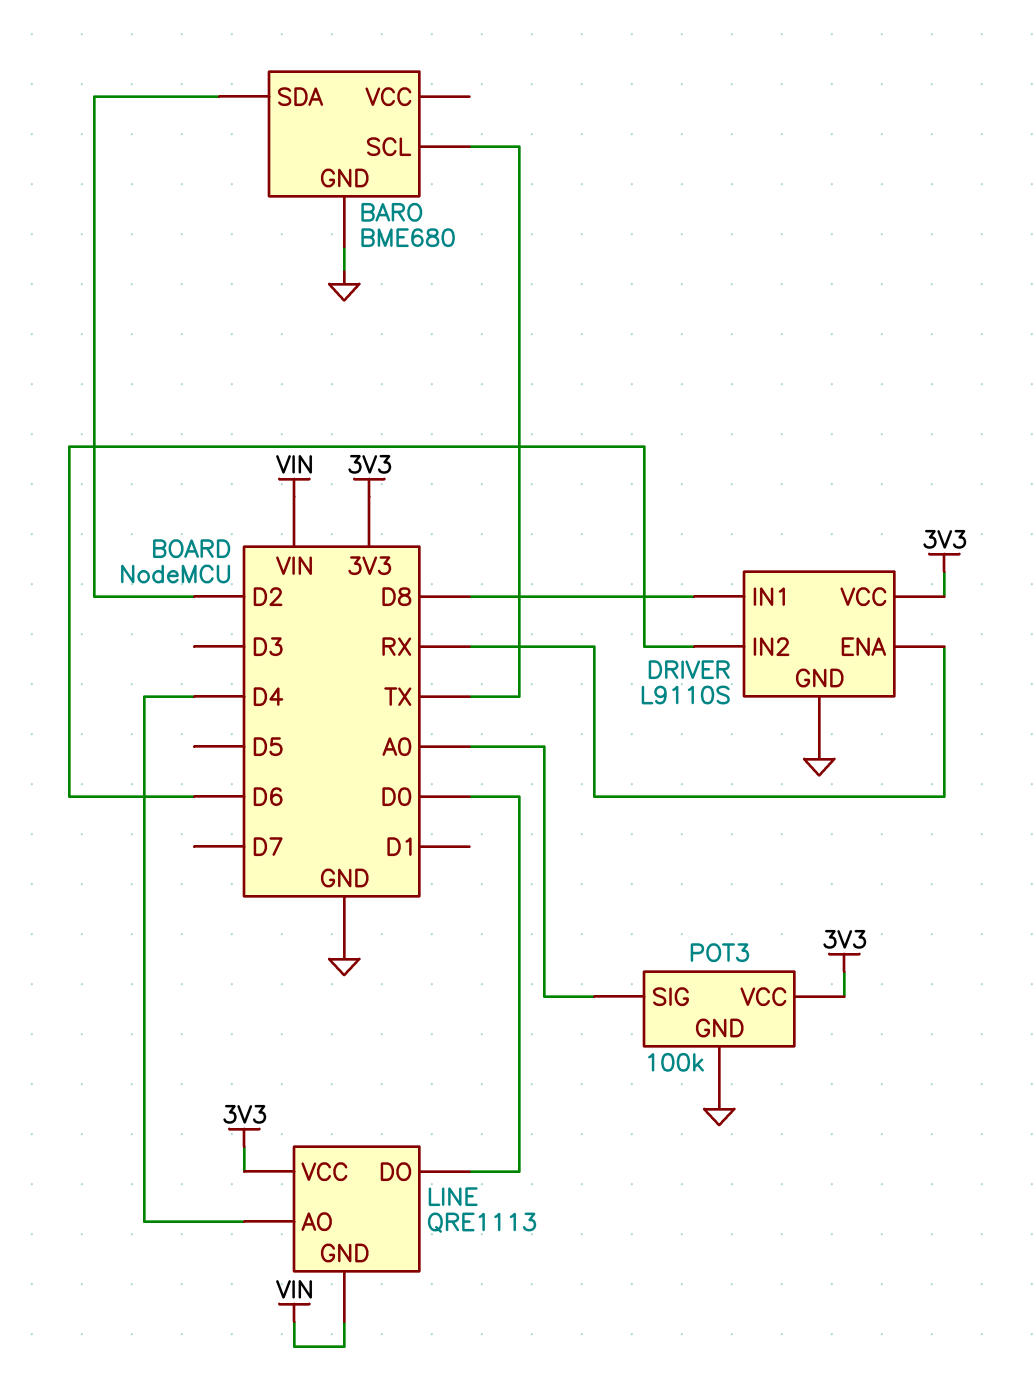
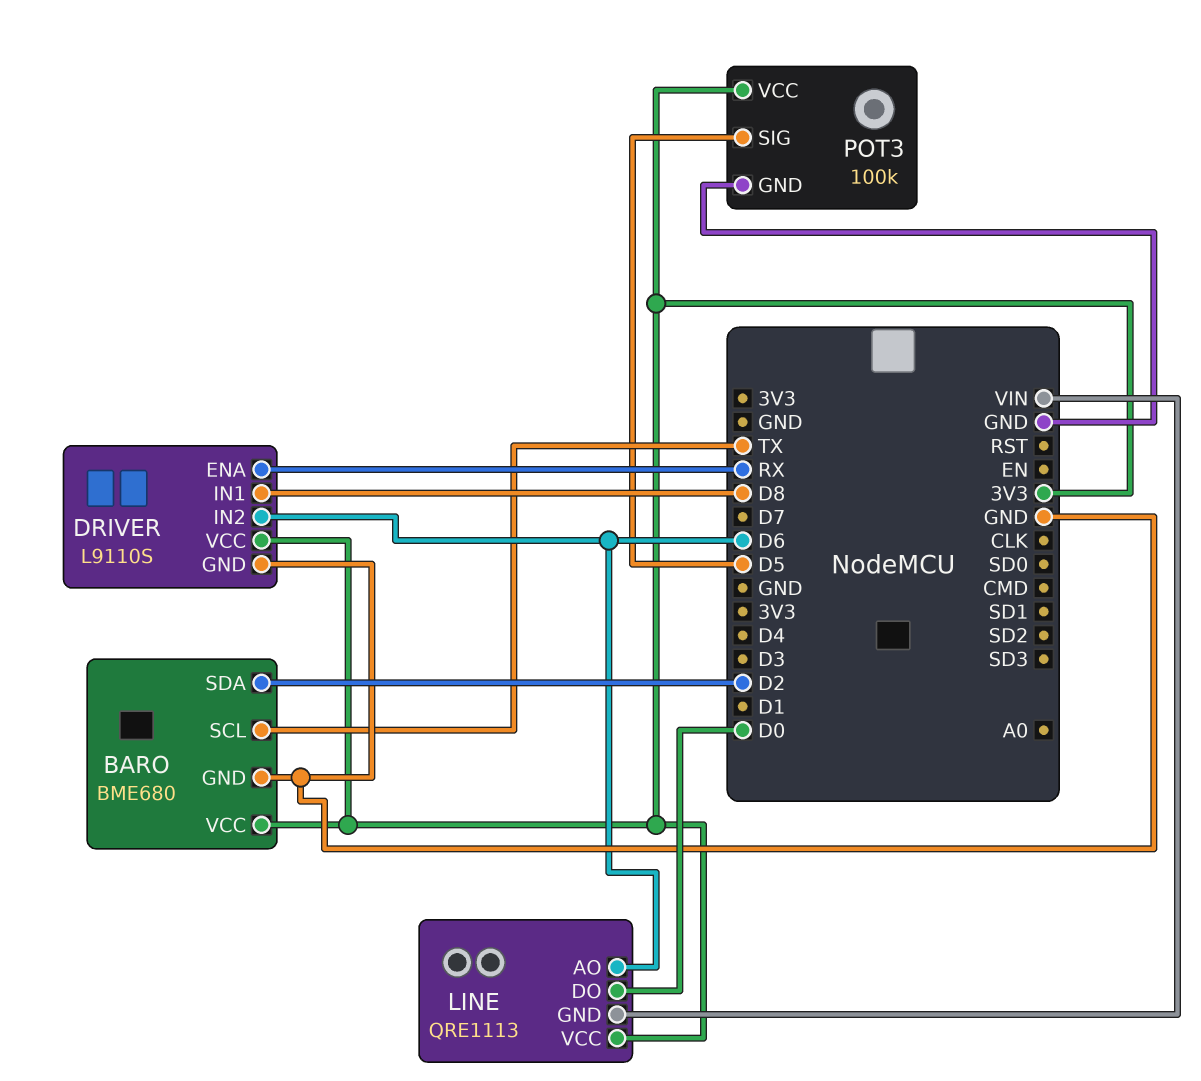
BARO pin VCC: none -> 3V3
LINE pin AO: D4 -> D6
POT3 pin SIG: A0 -> D5

